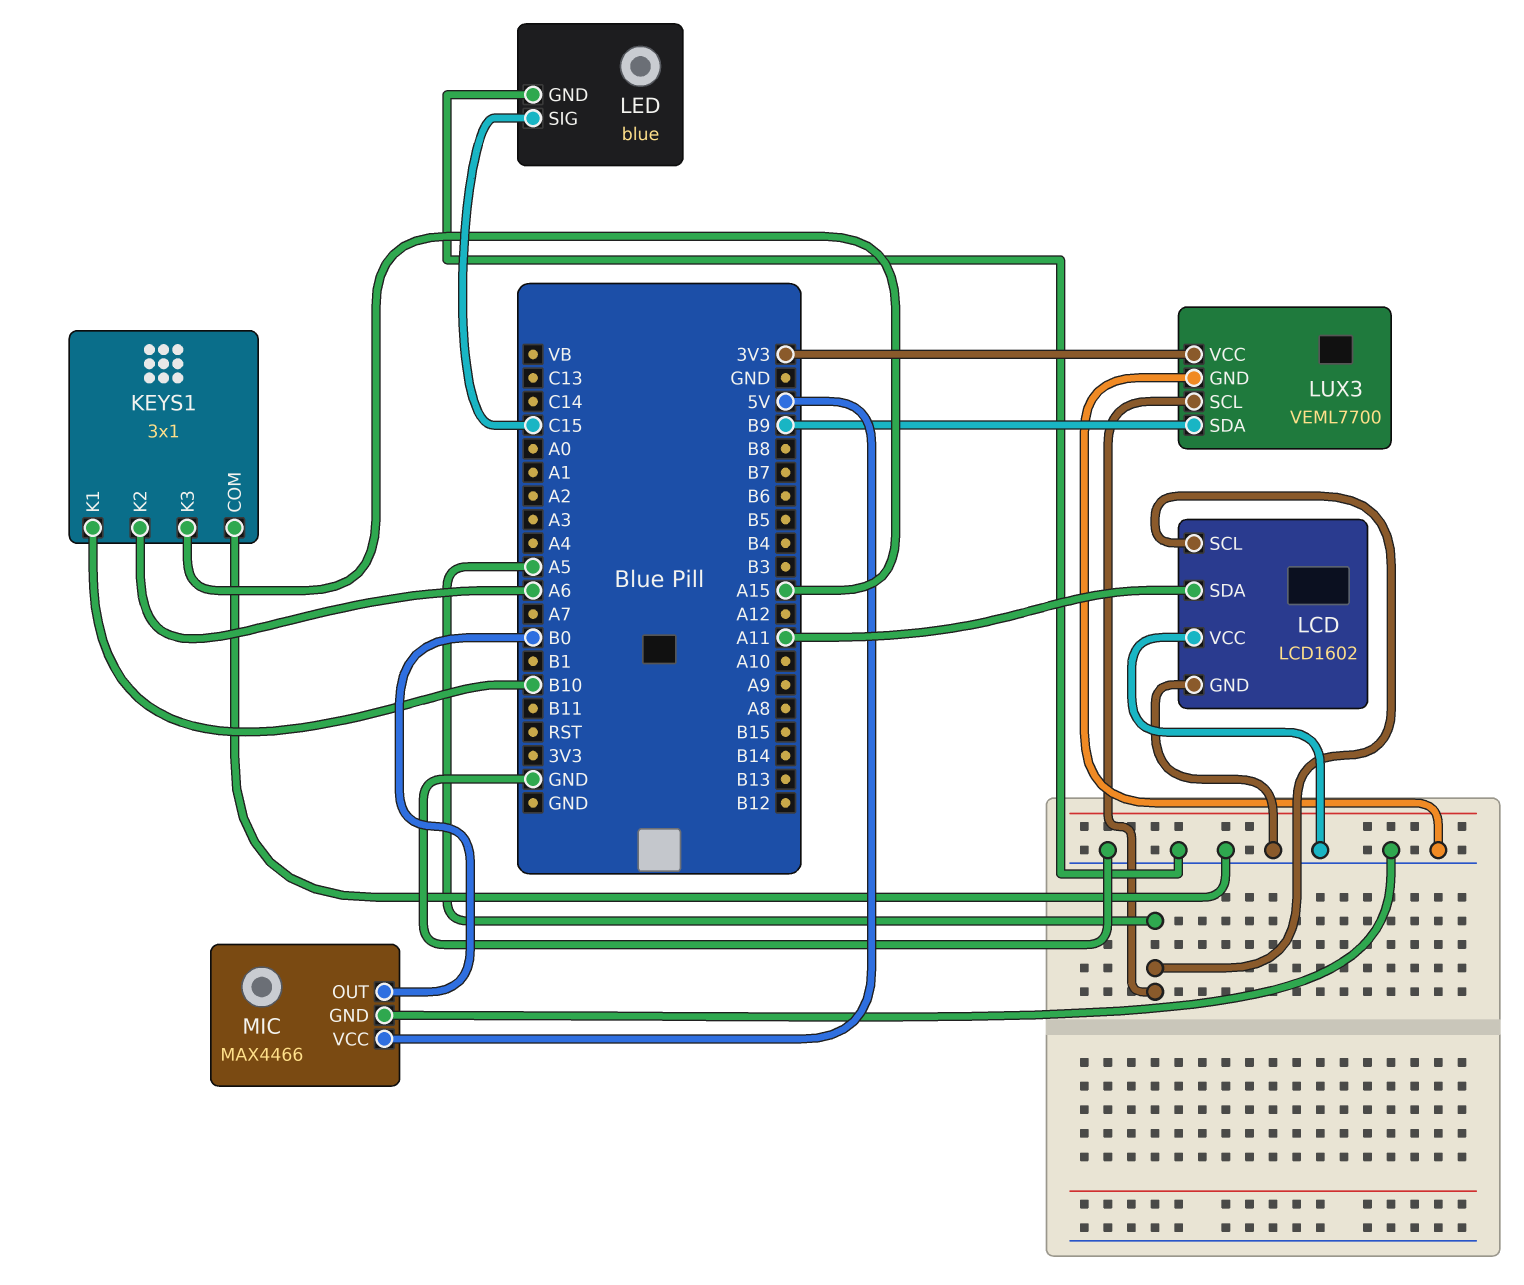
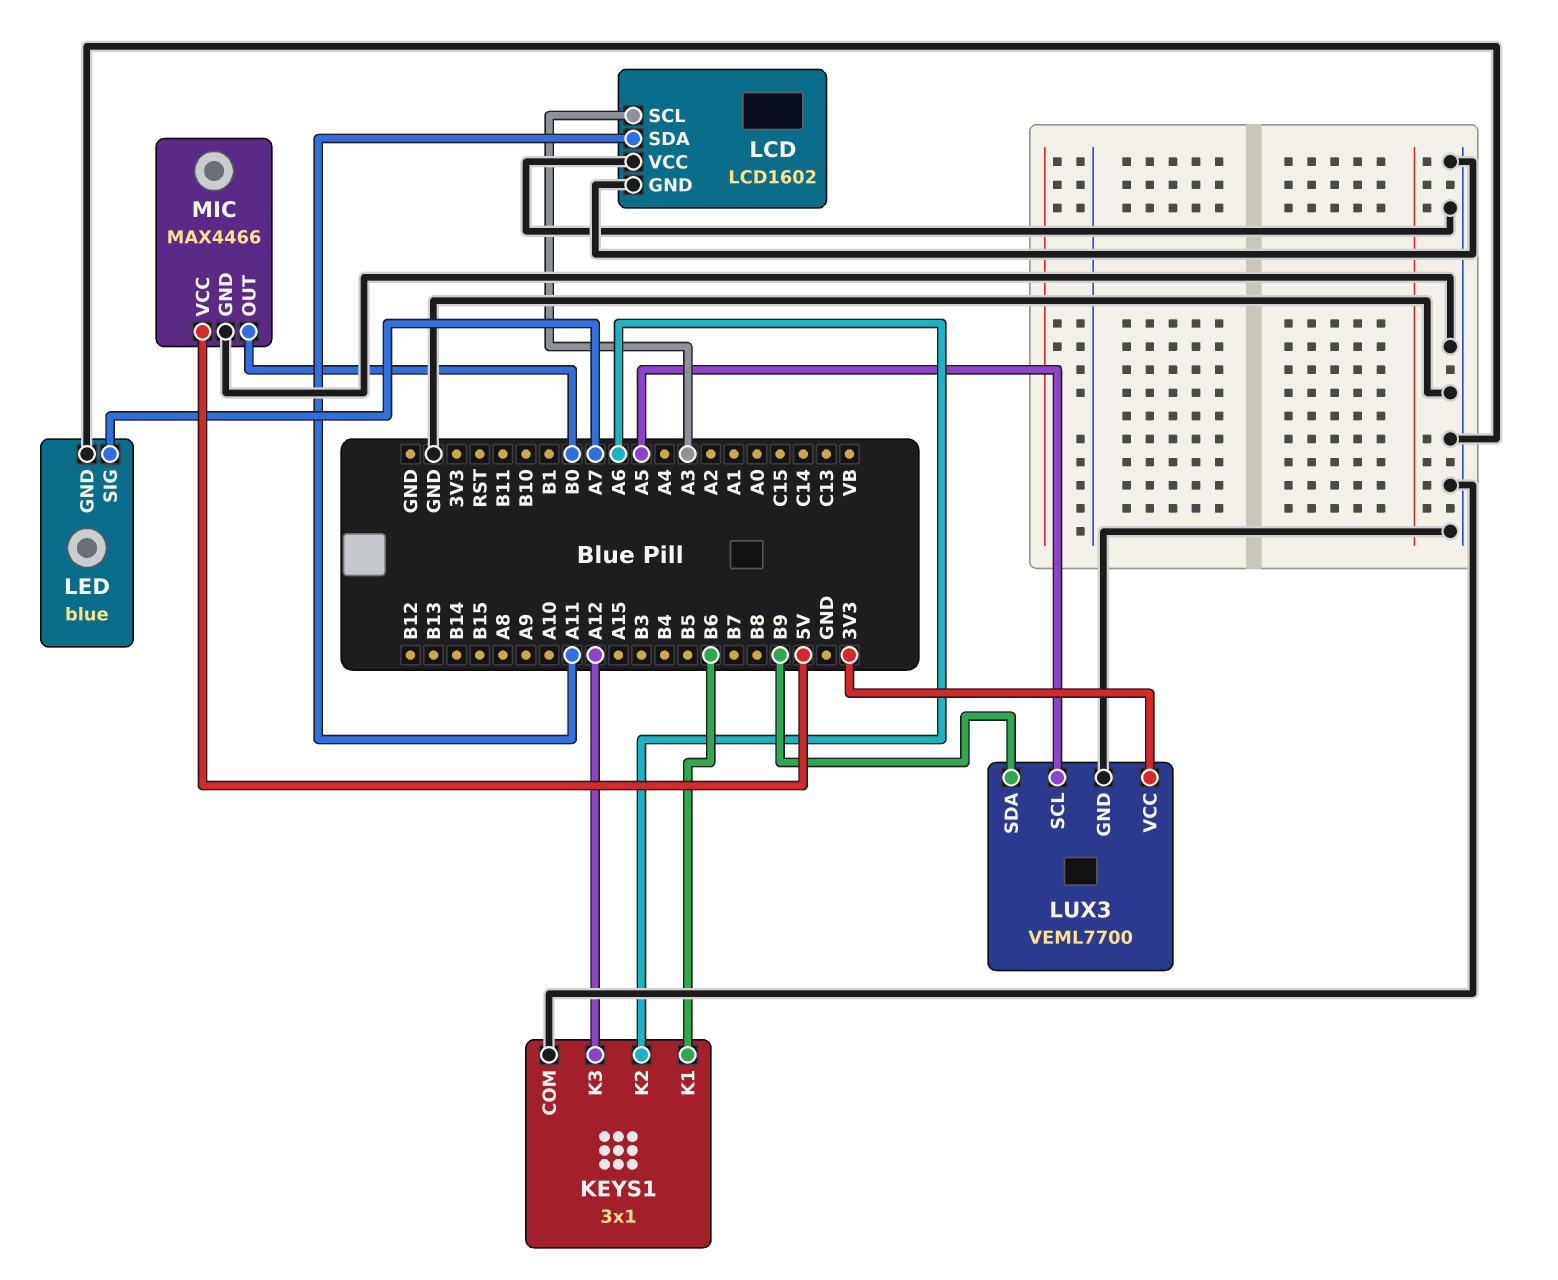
KEYS1 pin K1: B10 -> B6
KEYS1 pin K3: A15 -> A12
LCD pin SCL: A5 -> A3
LED pin SIG: C15 -> A7

